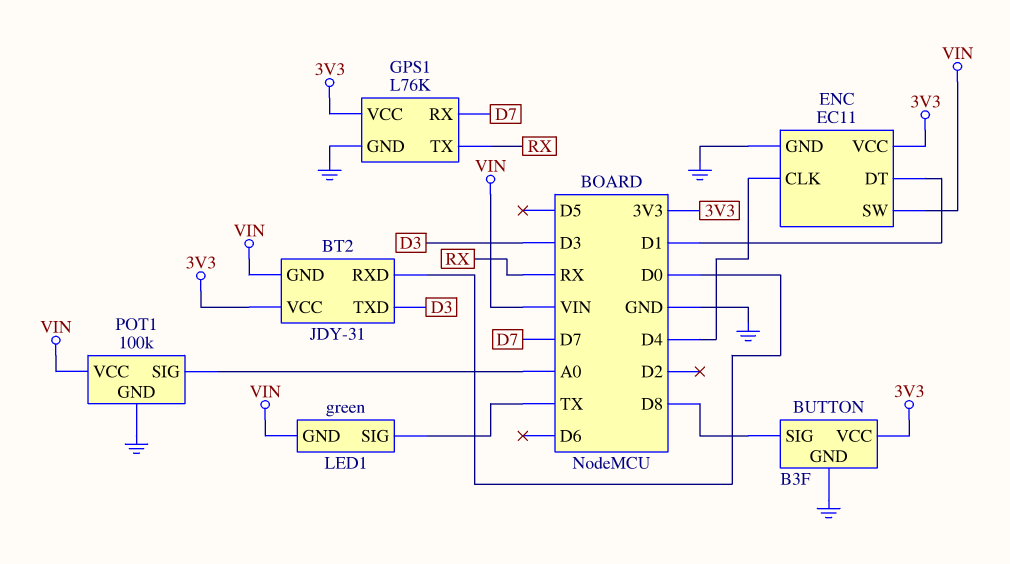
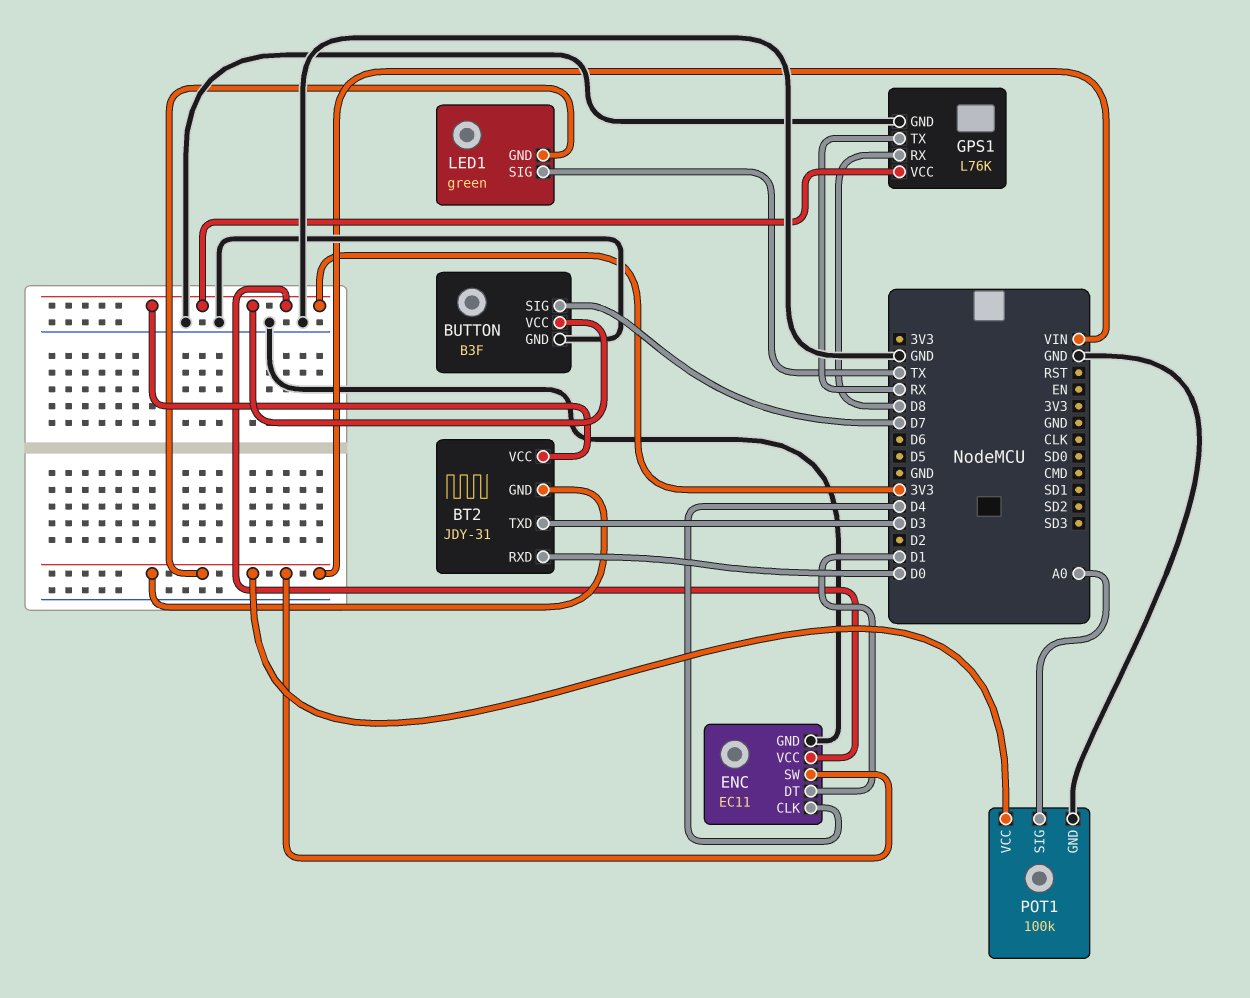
BUTTON pin SIG: D8 -> D7
GPS1 pin RX: D7 -> D8

